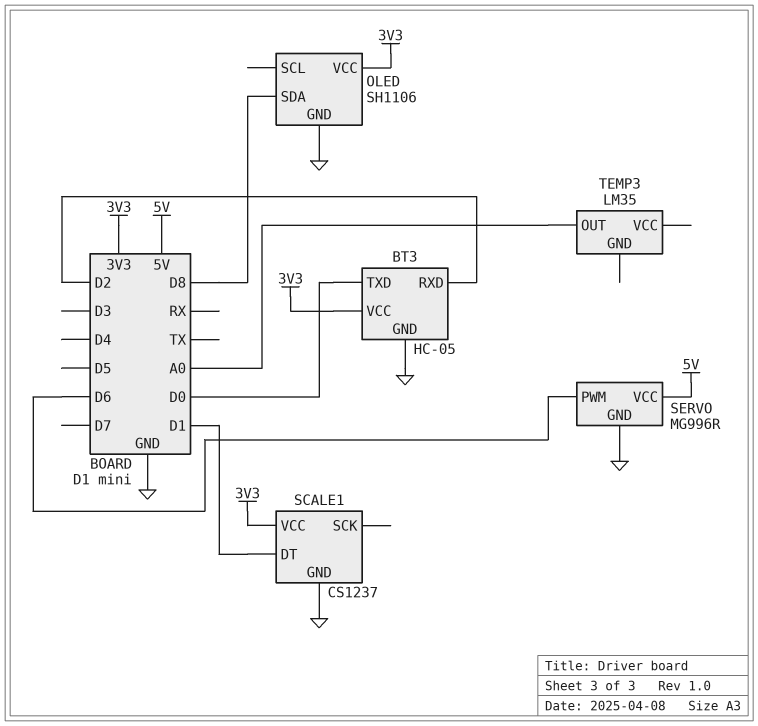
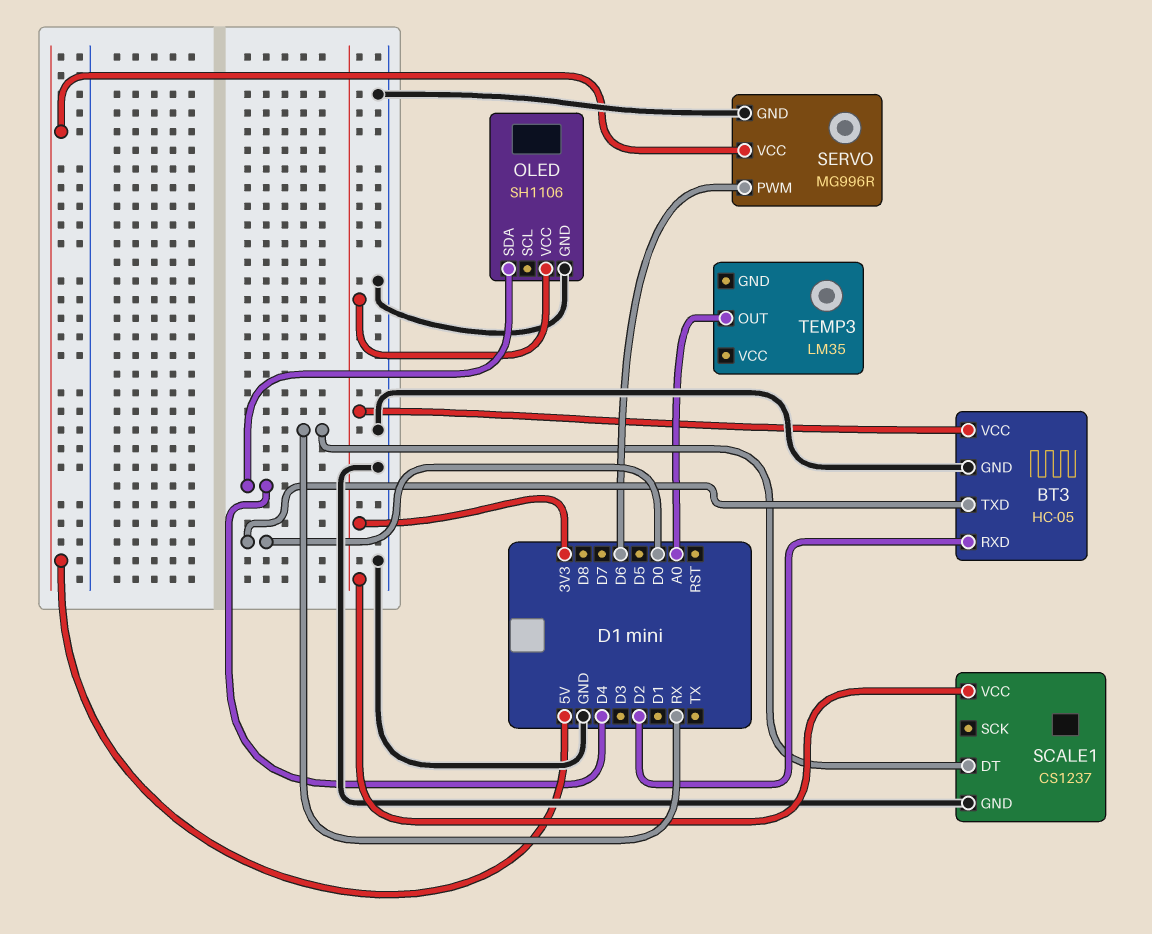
OLED pin SDA: D8 -> D4
SCALE1 pin DT: D1 -> RX

